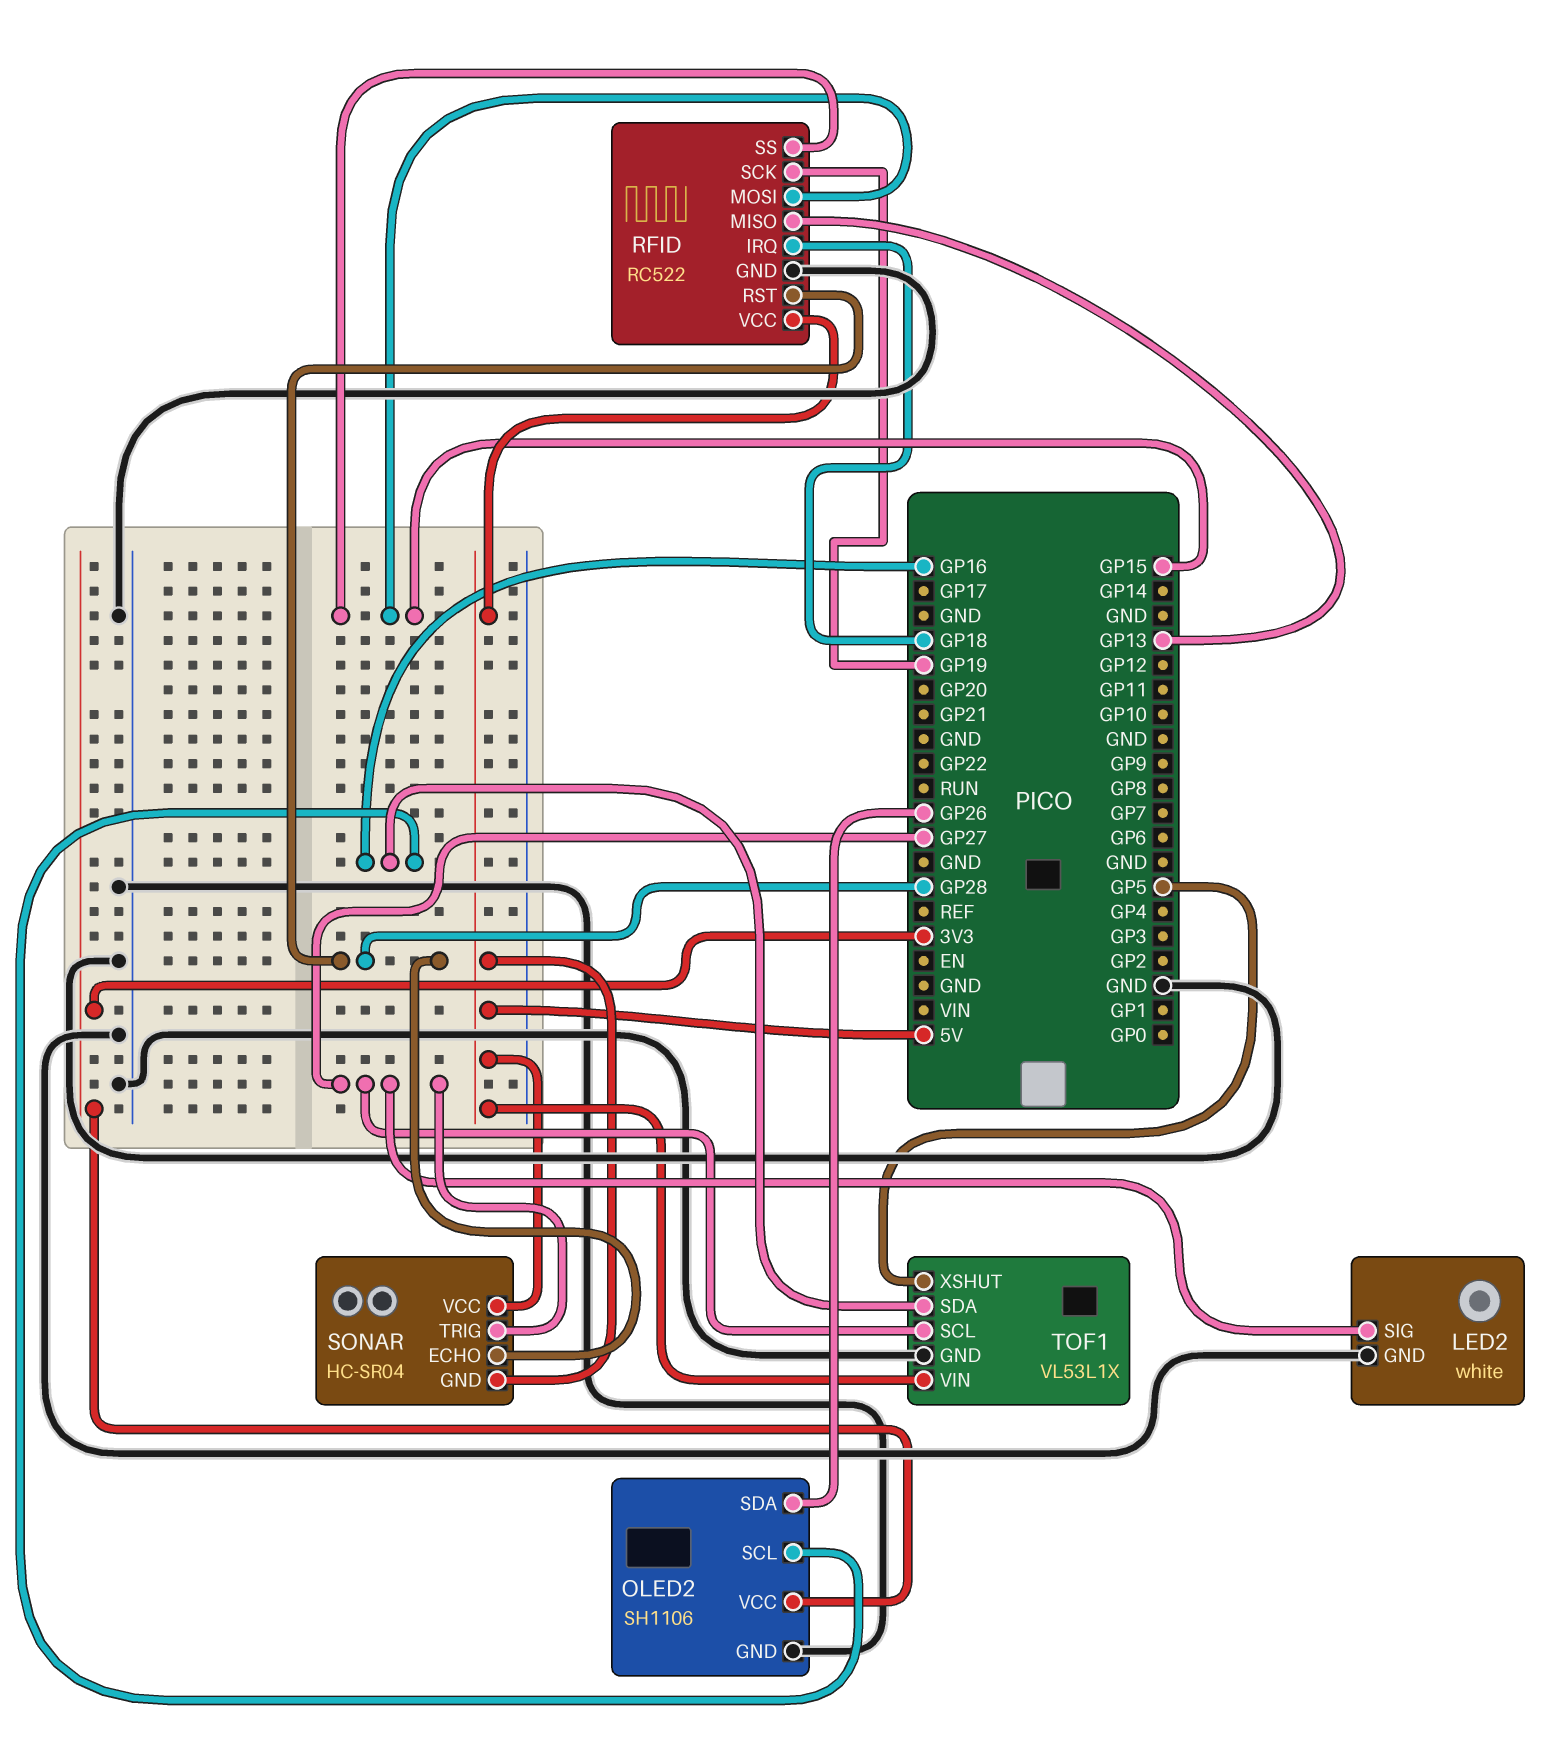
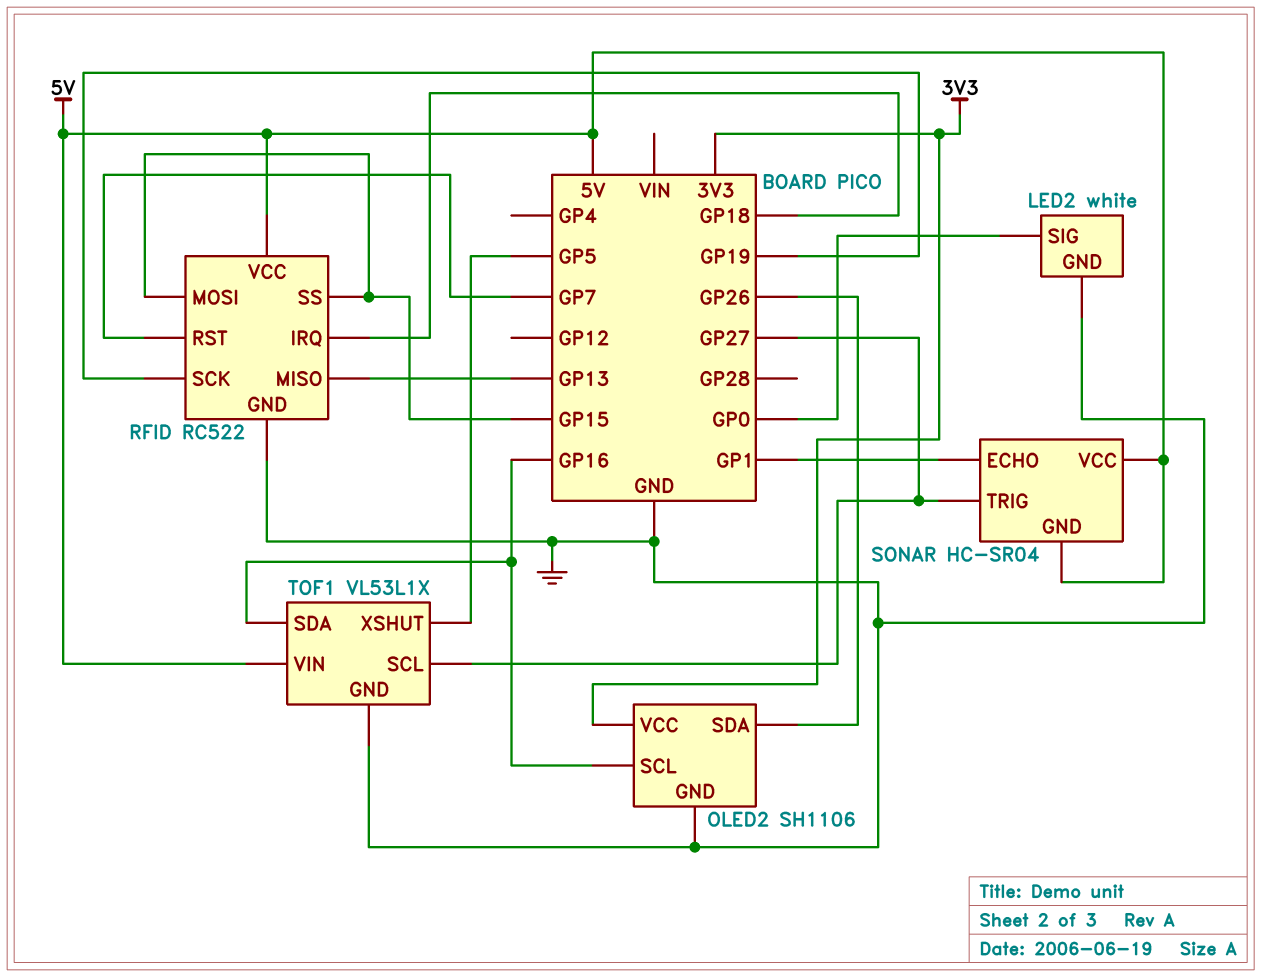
LED2 pin SIG: GP27 -> GP0
RFID pin RST: GP28 -> GP7
SONAR pin ECHO: GP28 -> GP1

